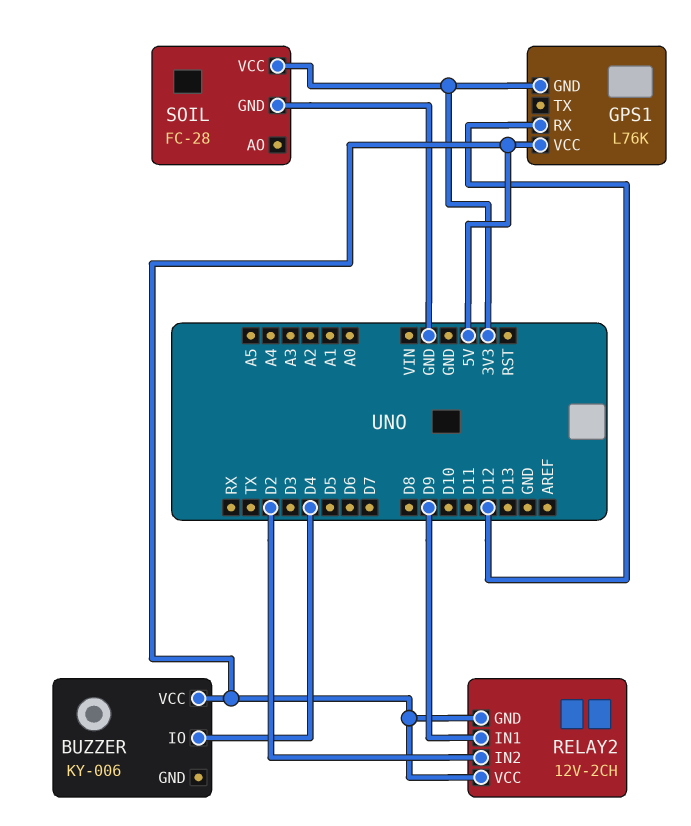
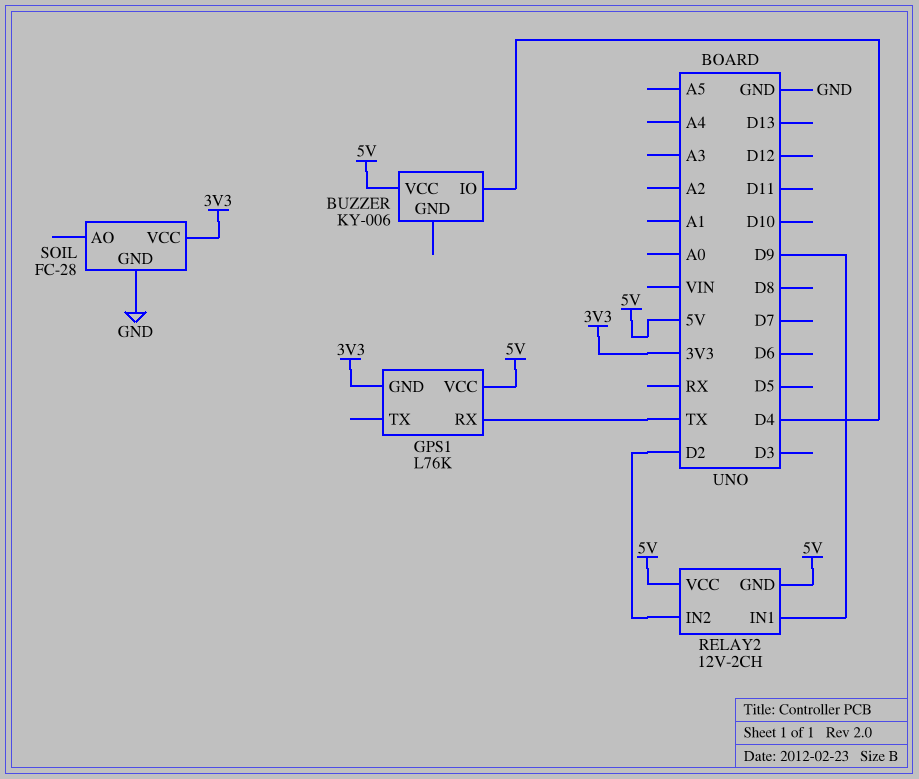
GPS1 pin RX: D12 -> TX

